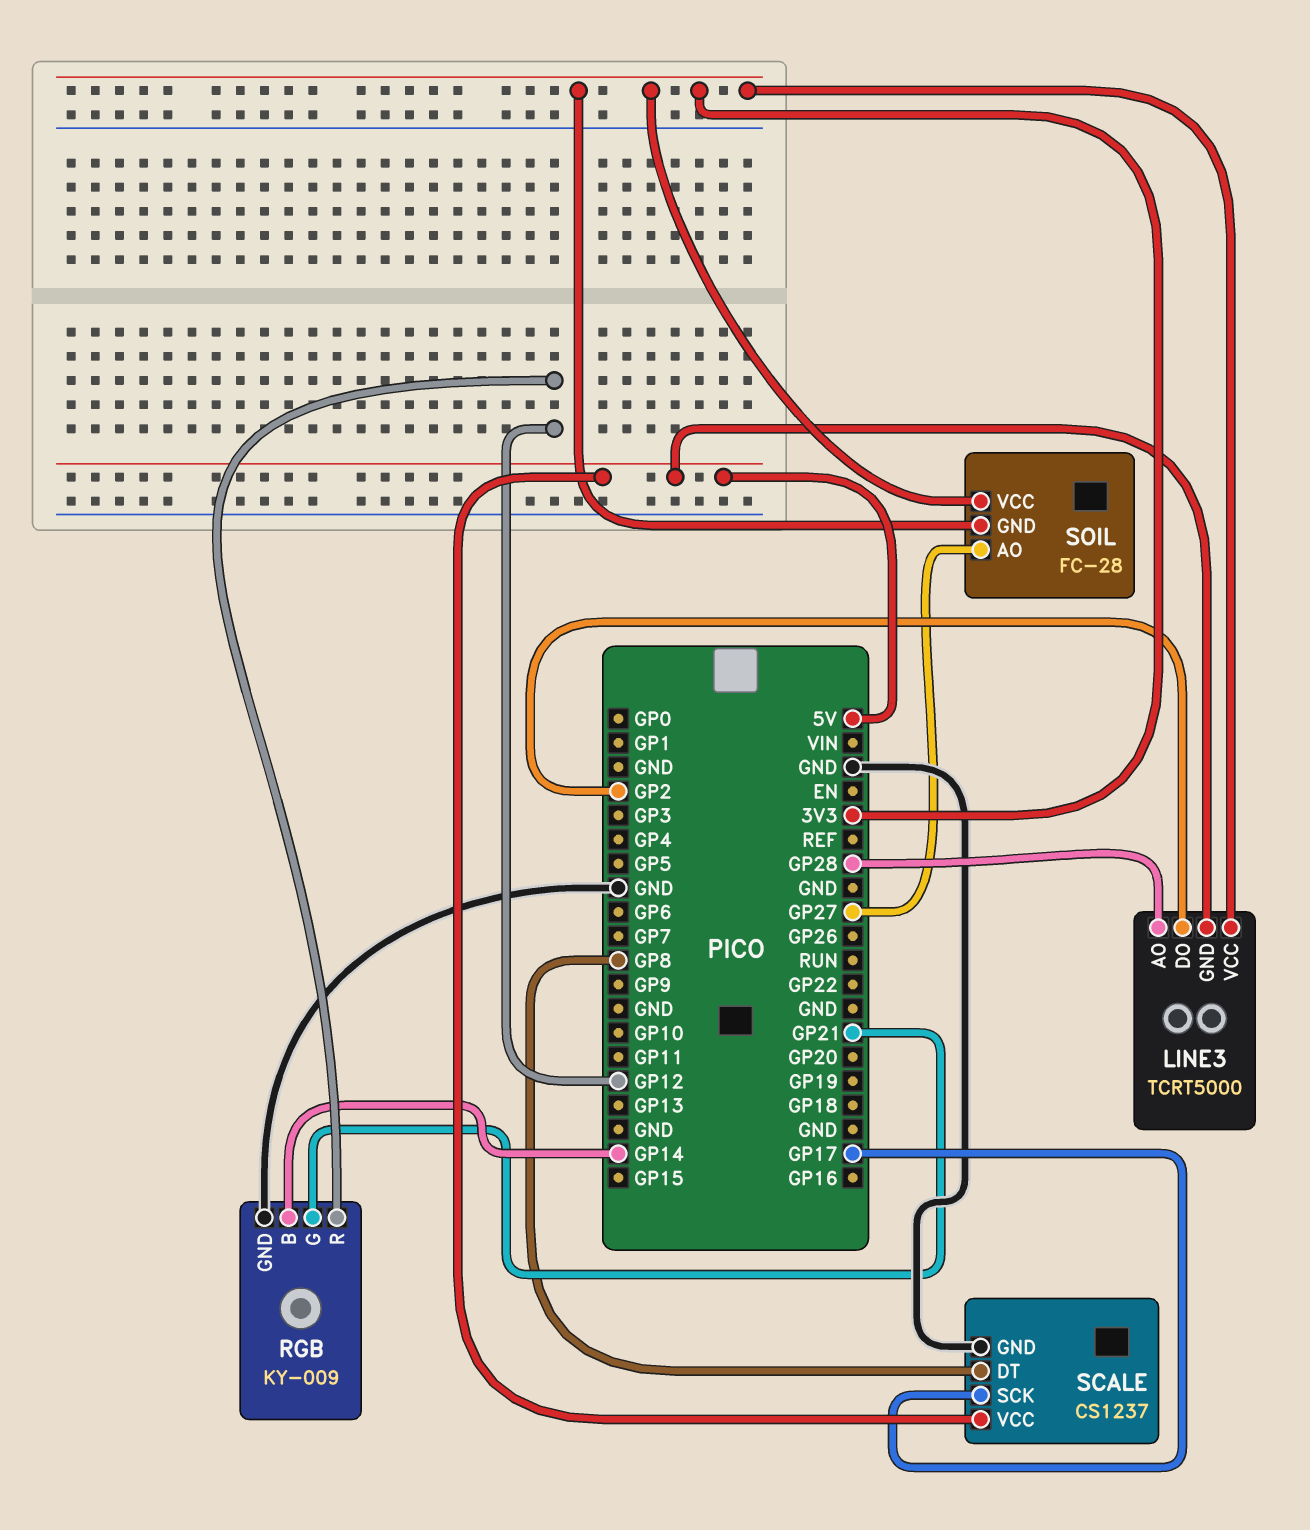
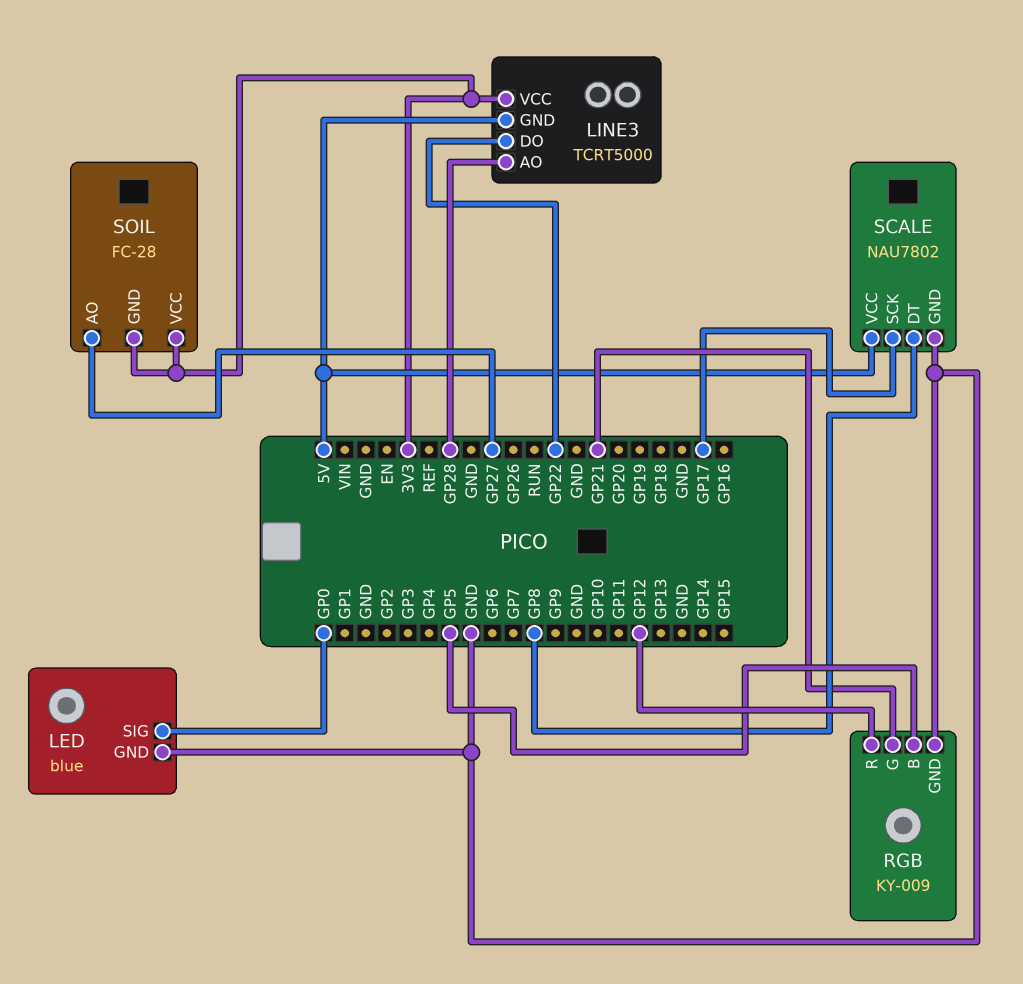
LED: none -> blue
LED pin GND: none -> GND
LED pin SIG: none -> GP0
LINE3 pin DO: GP2 -> GP22
RGB pin B: GP14 -> GP5
SCALE: CS1237 -> NAU7802

